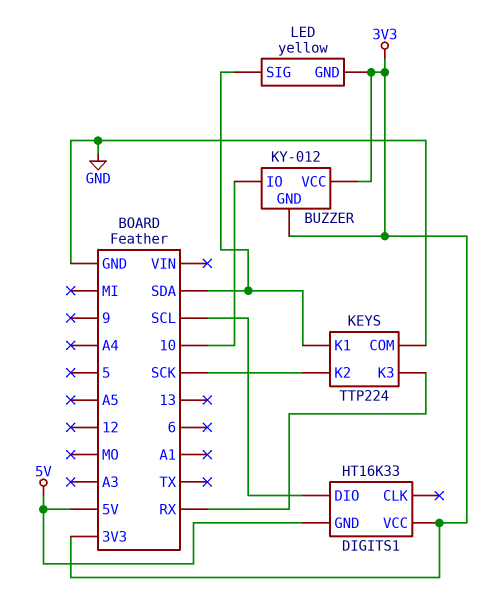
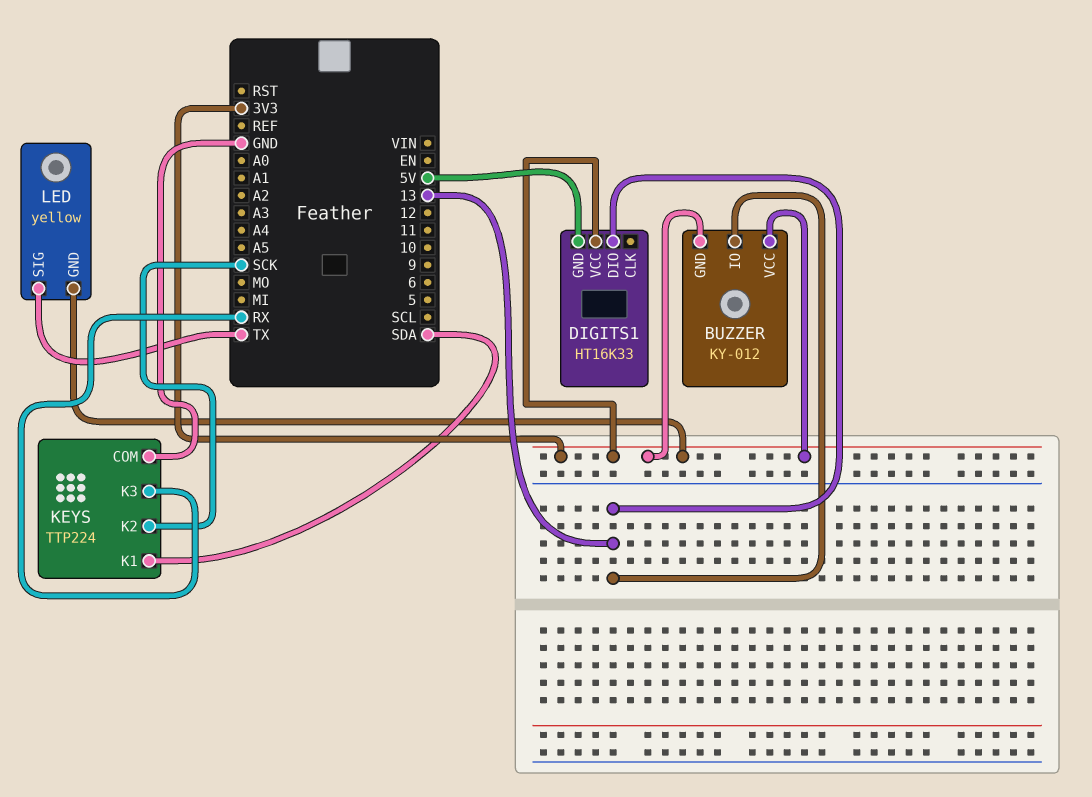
BUZZER pin IO: 10 -> 13
DIGITS1 pin DIO: SCL -> 13
LED pin SIG: SDA -> TX

